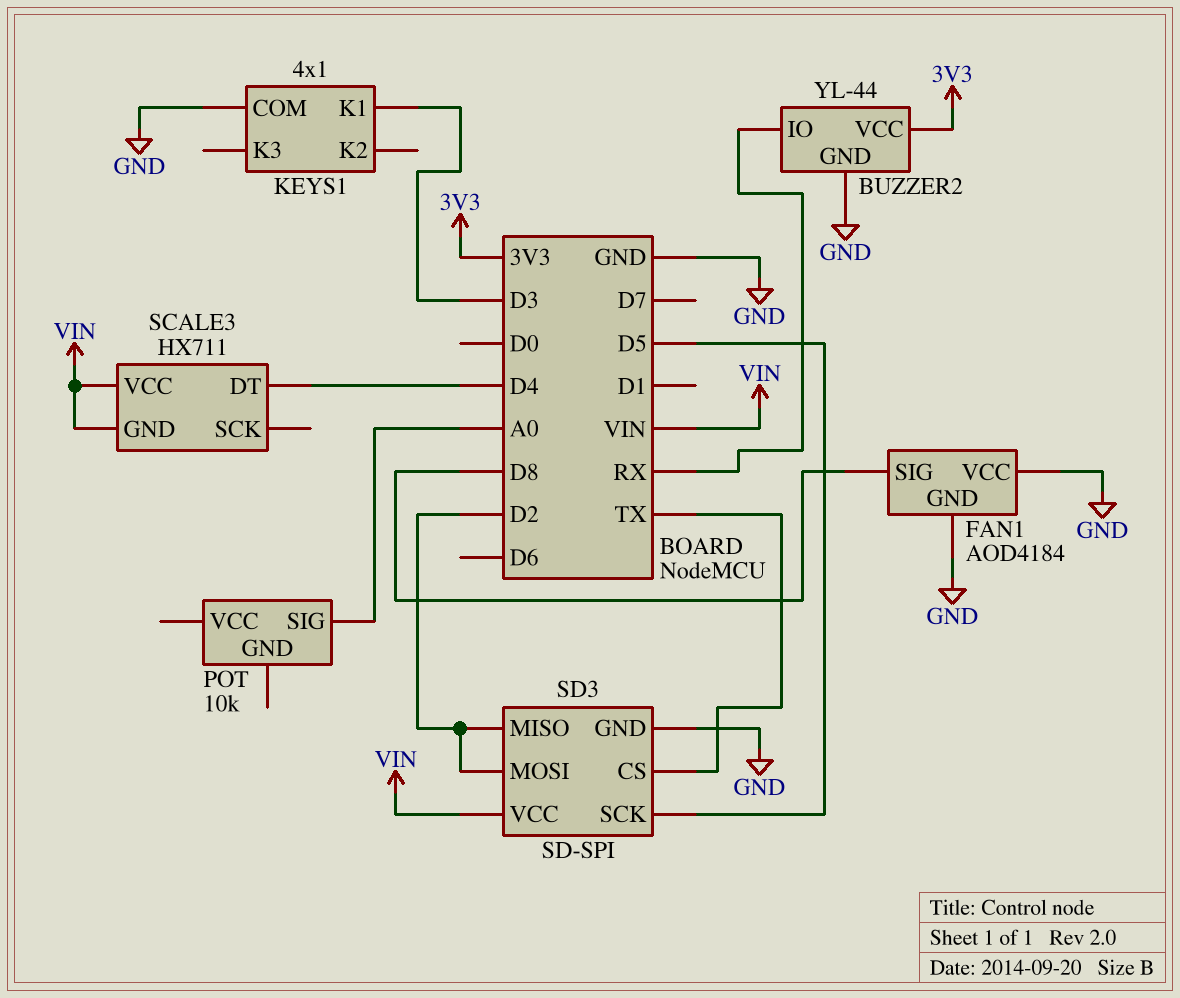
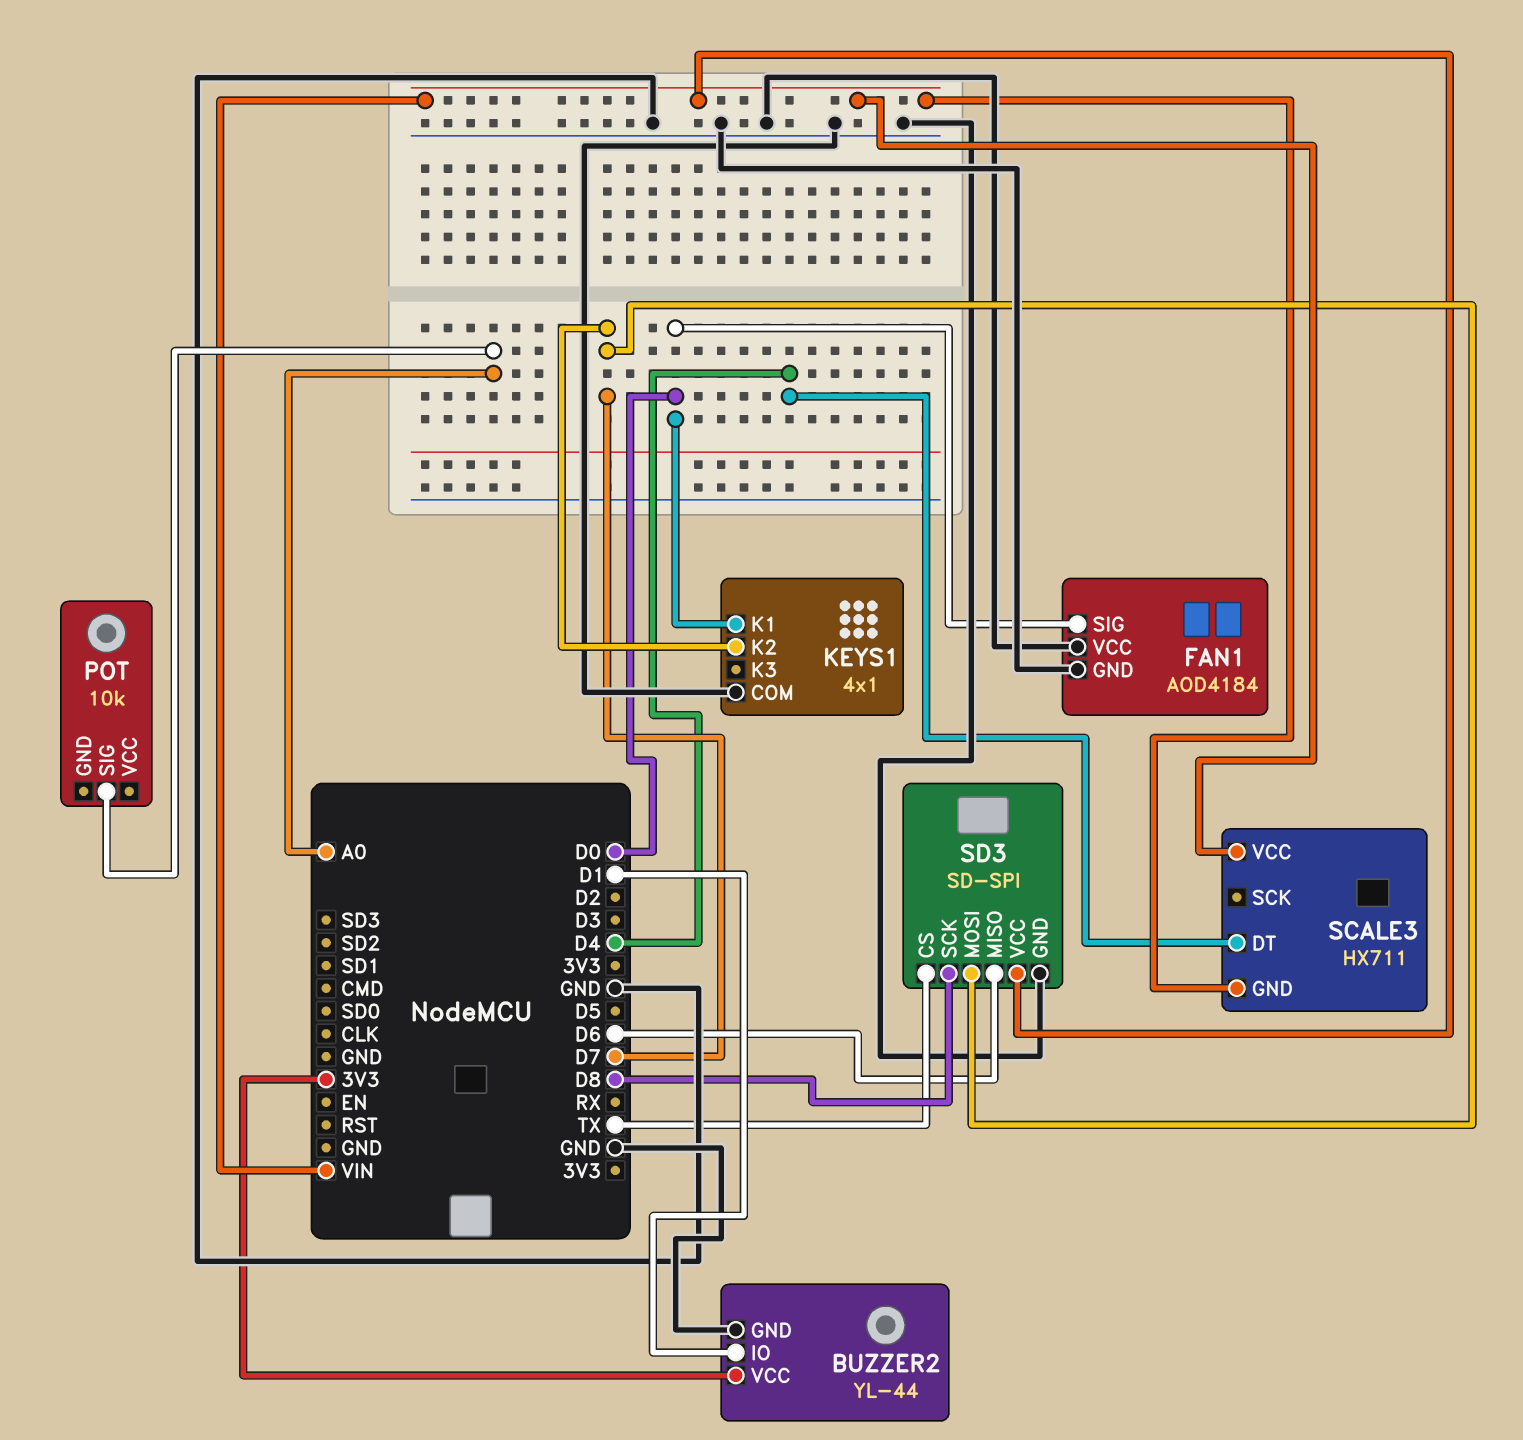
BUZZER2 pin IO: RX -> D1
FAN1 pin SIG: D8 -> D0
KEYS1 pin K1: D3 -> D0
KEYS1 pin K2: none -> D7
SD3 pin MISO: D2 -> D6
SD3 pin MOSI: D2 -> D7
SD3 pin SCK: D5 -> D8

